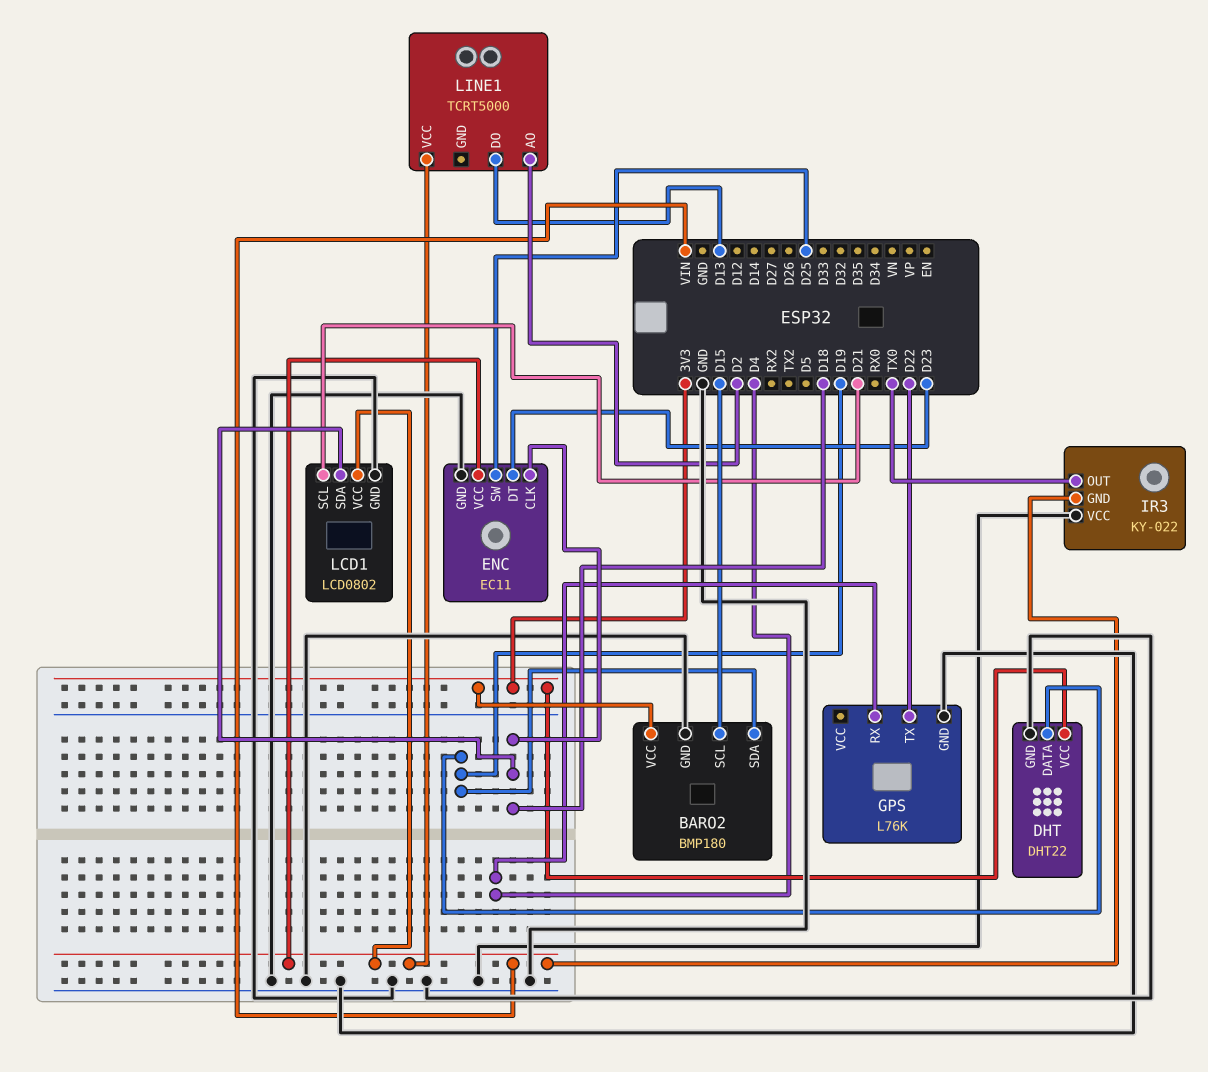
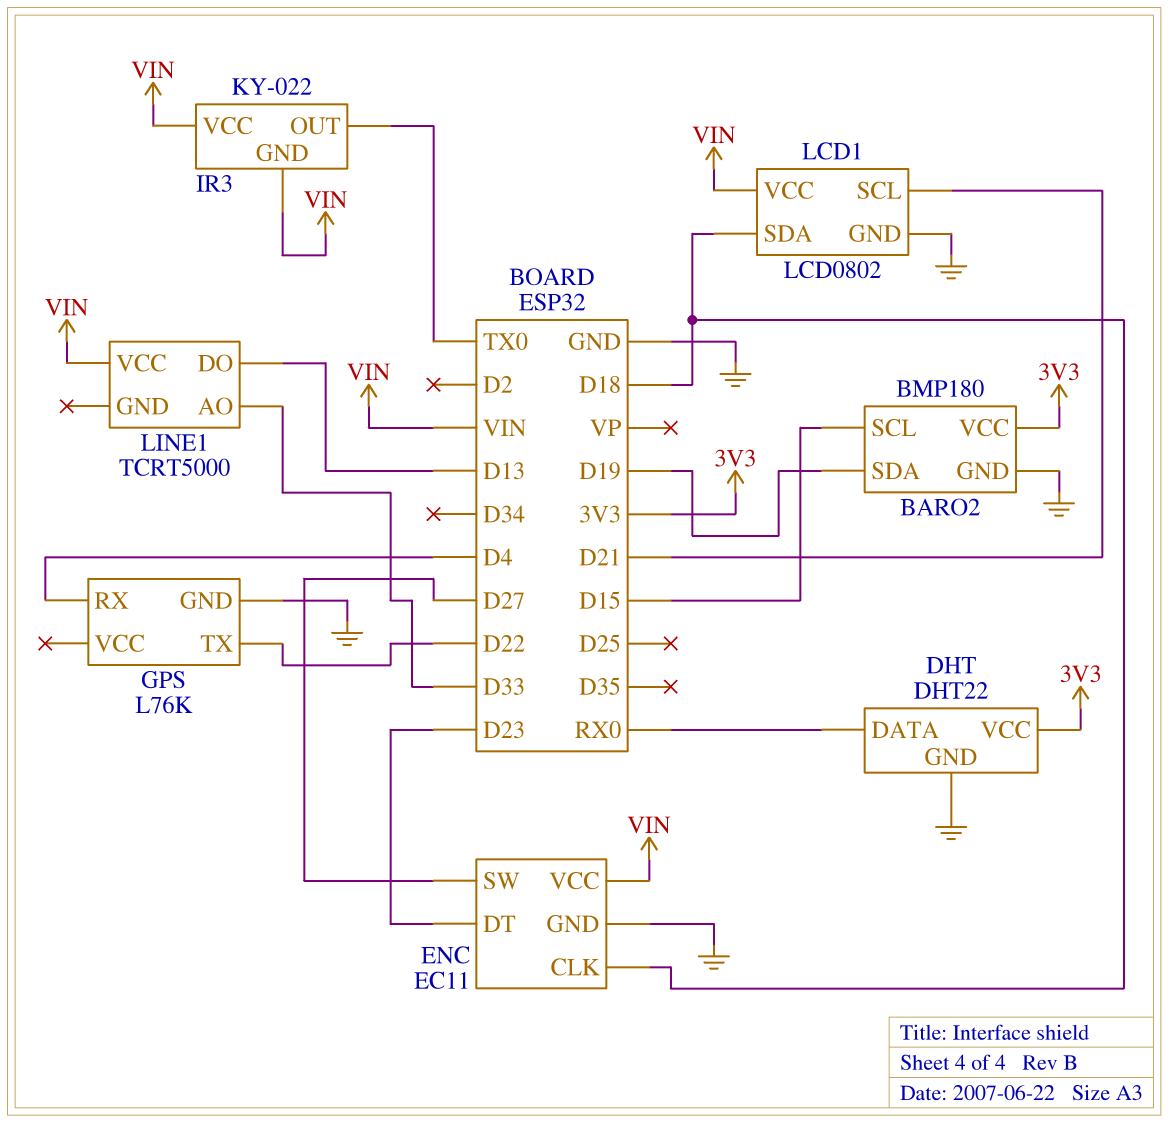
DHT pin DATA: D19 -> RX0
ENC pin SW: D25 -> D27
IR3 pin VCC: GND -> VIN
LINE1 pin AO: D2 -> D33

